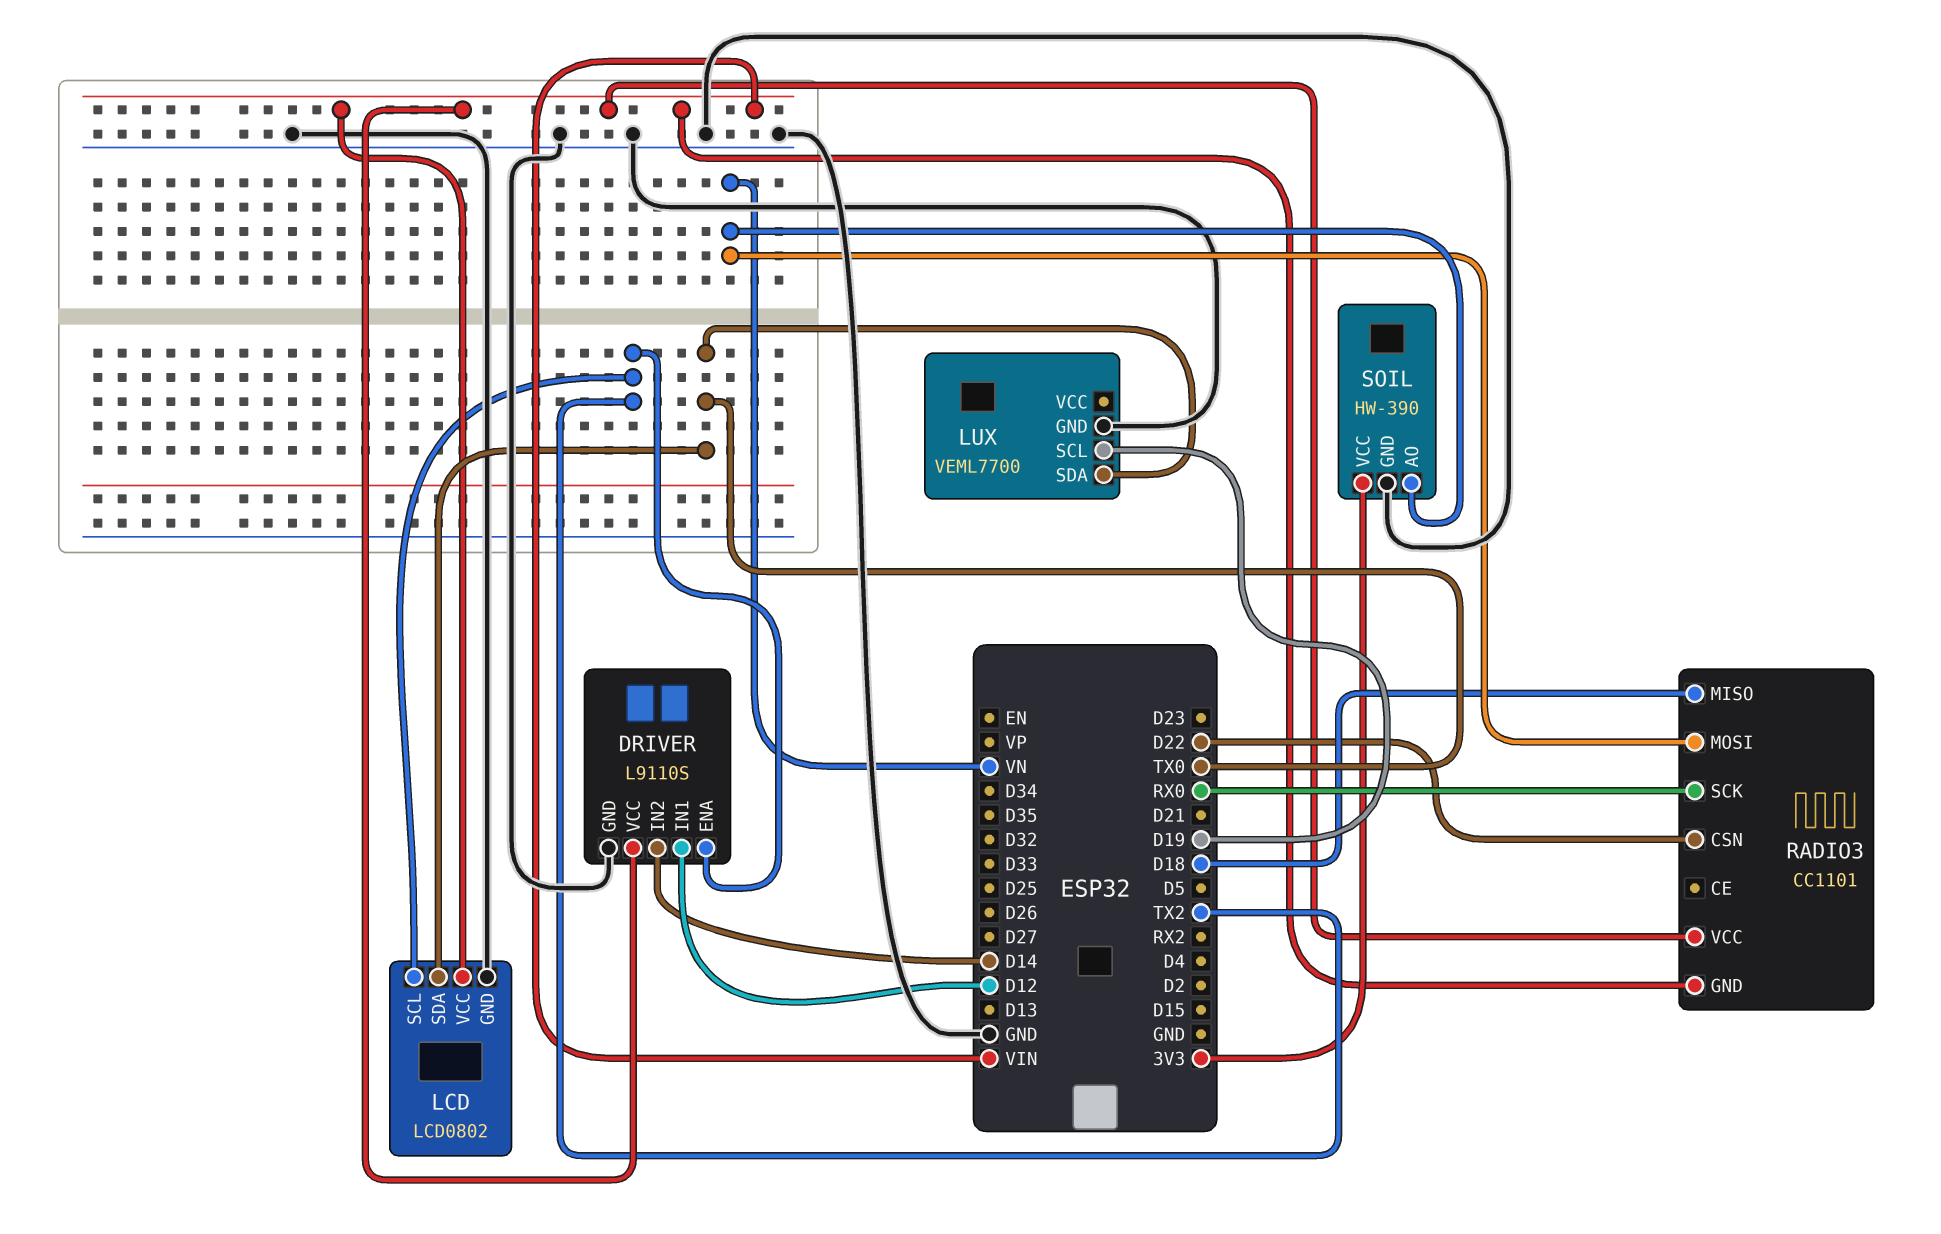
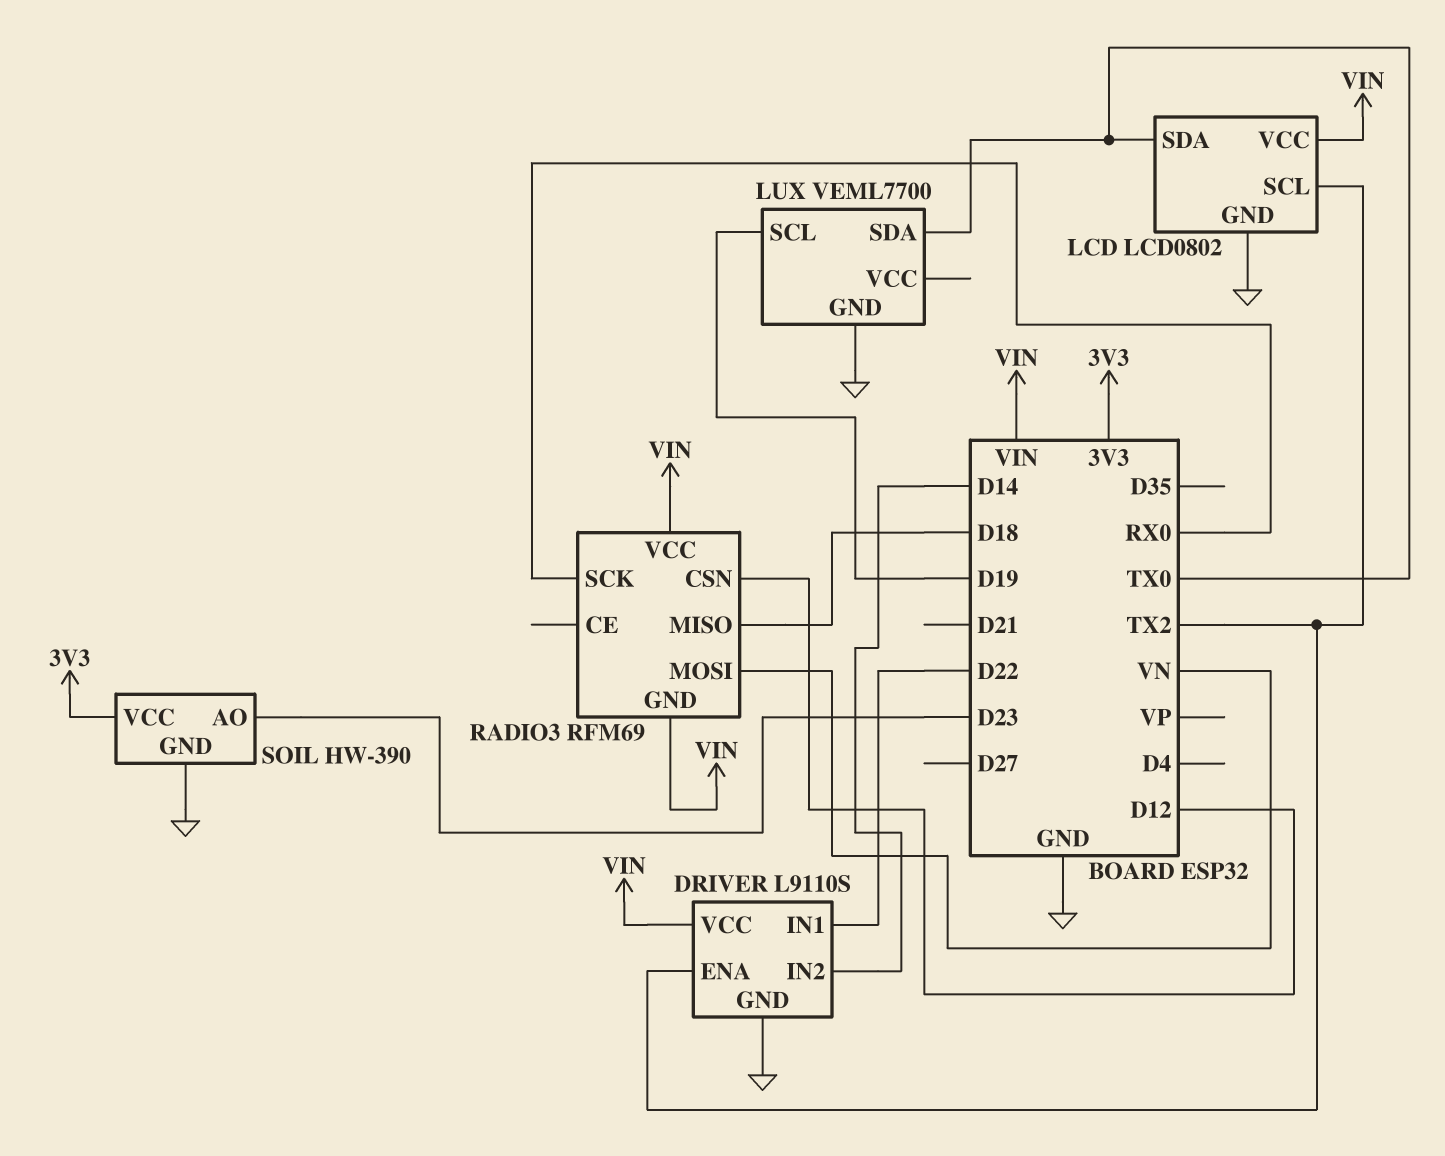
DRIVER pin IN1: D12 -> D22
RADIO3: CC1101 -> RFM69
RADIO3 pin CSN: D22 -> D12
SOIL pin AO: VN -> D23

